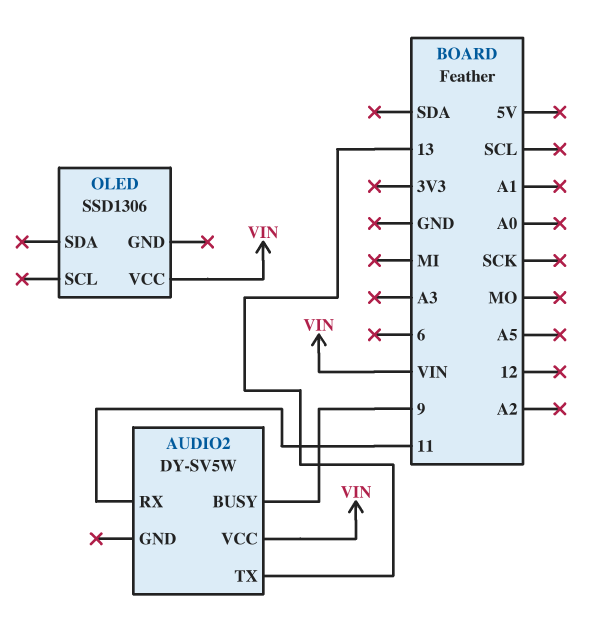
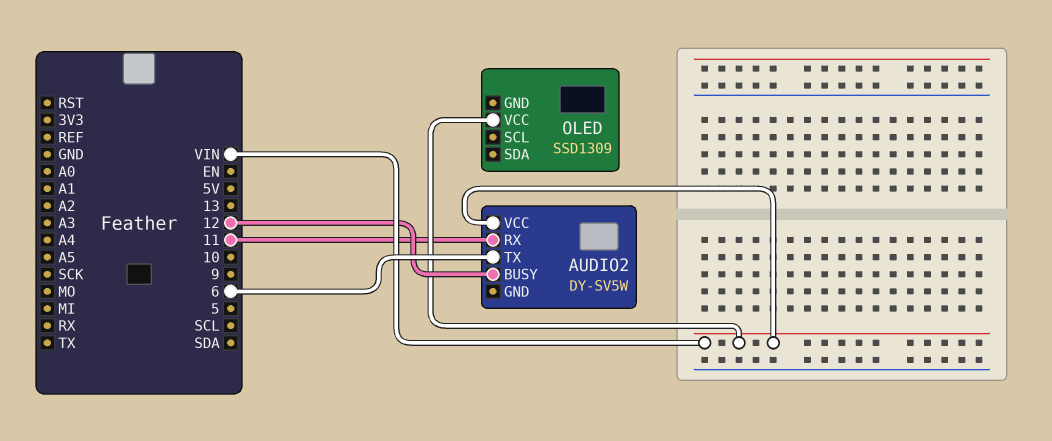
AUDIO2 pin BUSY: 9 -> 12
AUDIO2 pin TX: 13 -> 6
OLED: SSD1306 -> SSD1309

